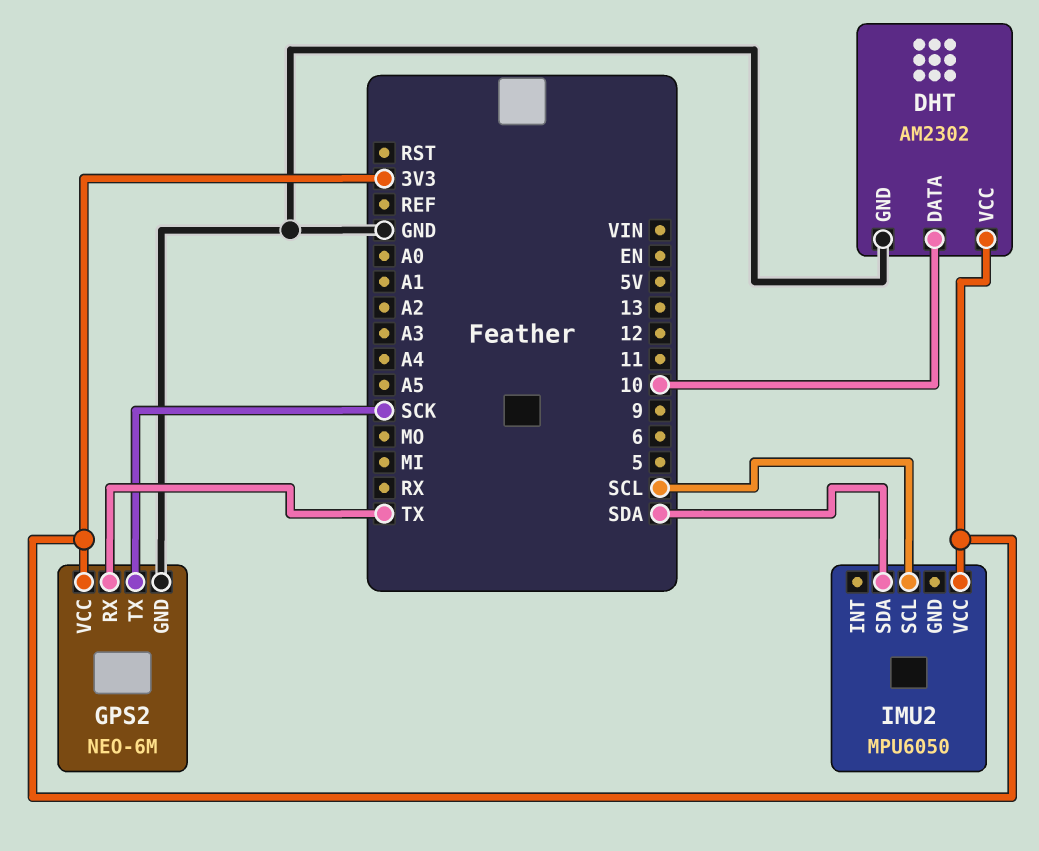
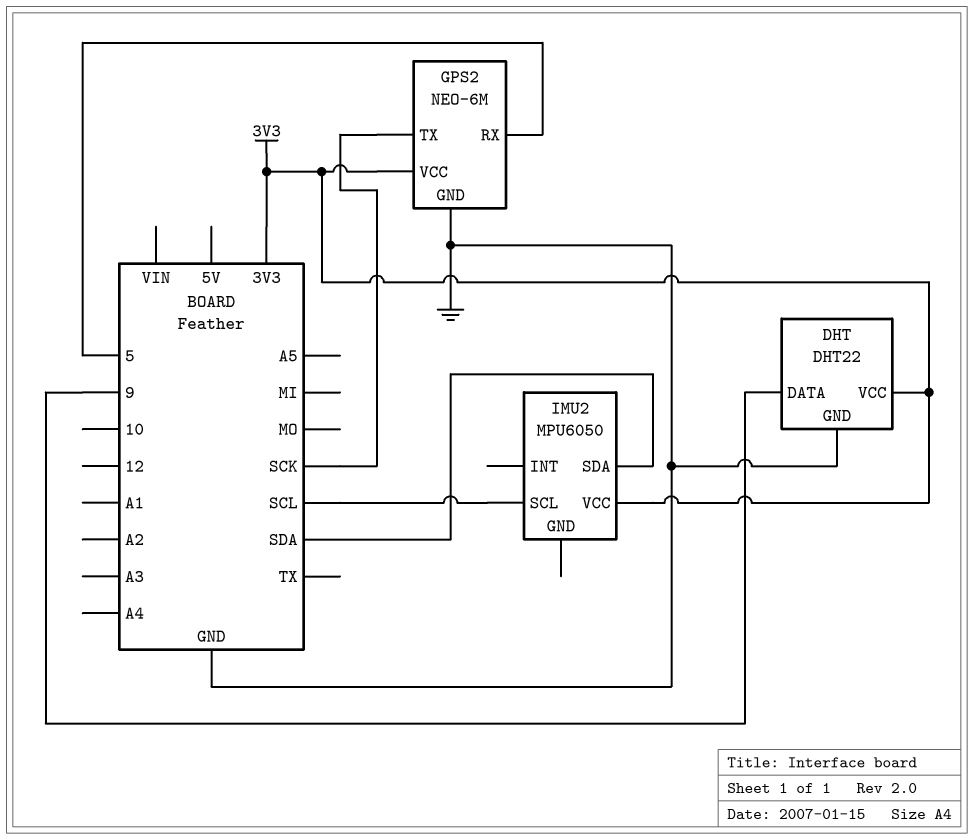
DHT: AM2302 -> DHT22
DHT pin DATA: 10 -> 9
GPS2 pin RX: TX -> 5

